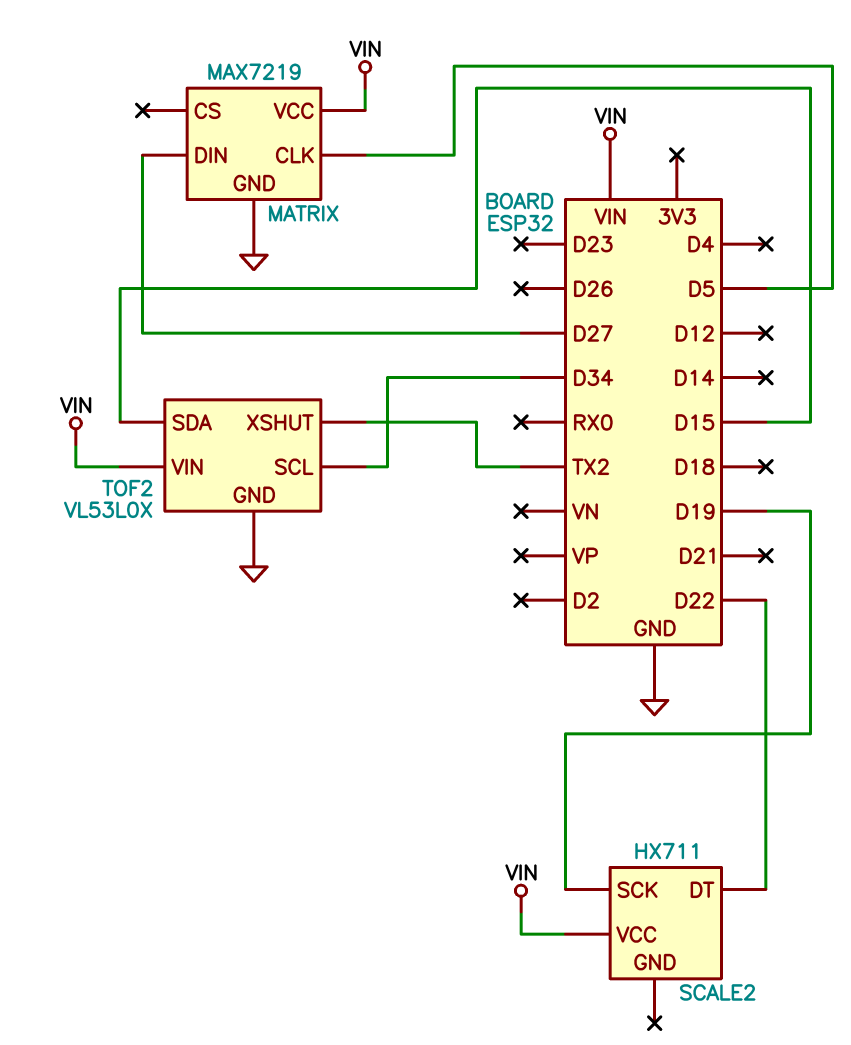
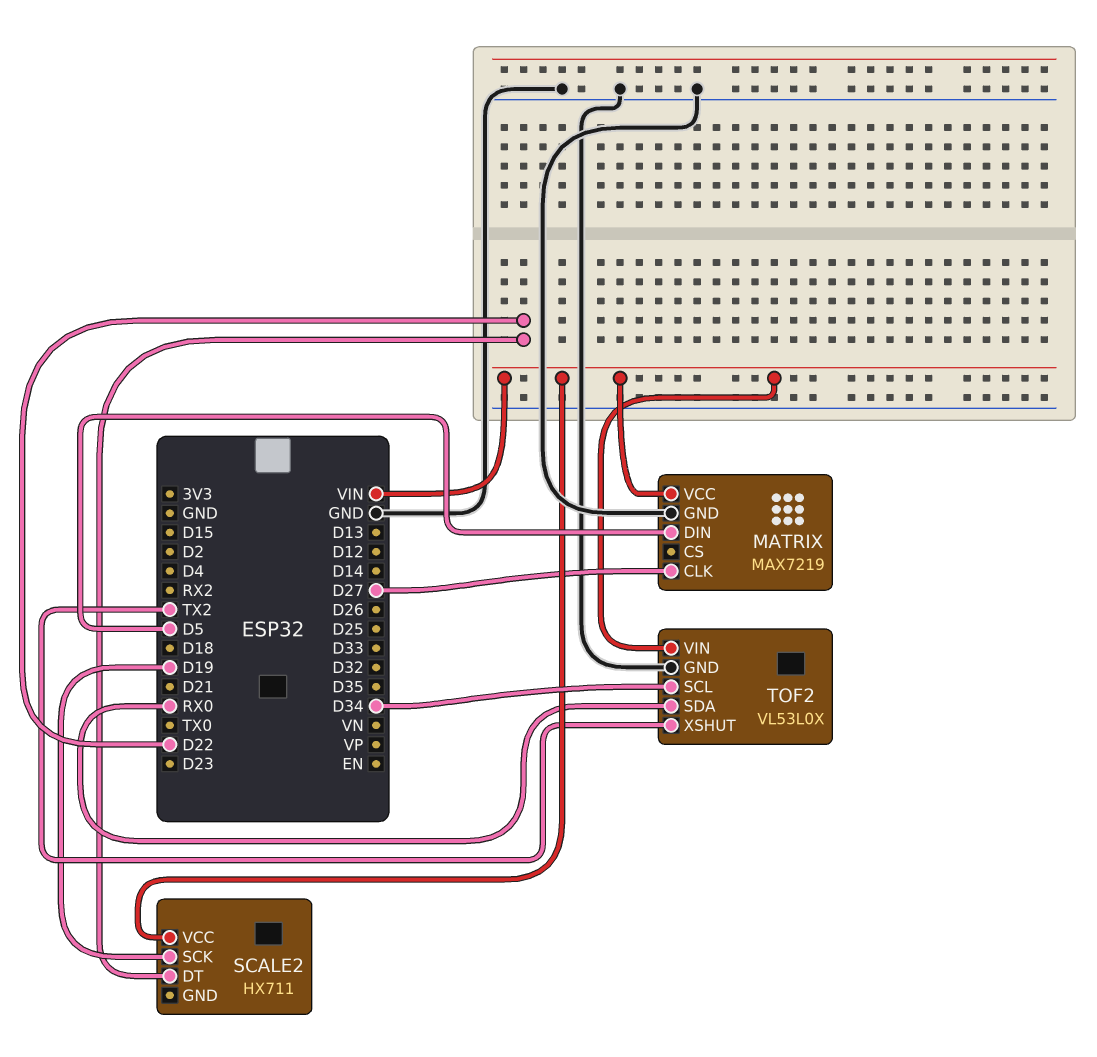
MATRIX pin CLK: D5 -> D27
MATRIX pin DIN: D27 -> D5
TOF2 pin SDA: D15 -> RX0

